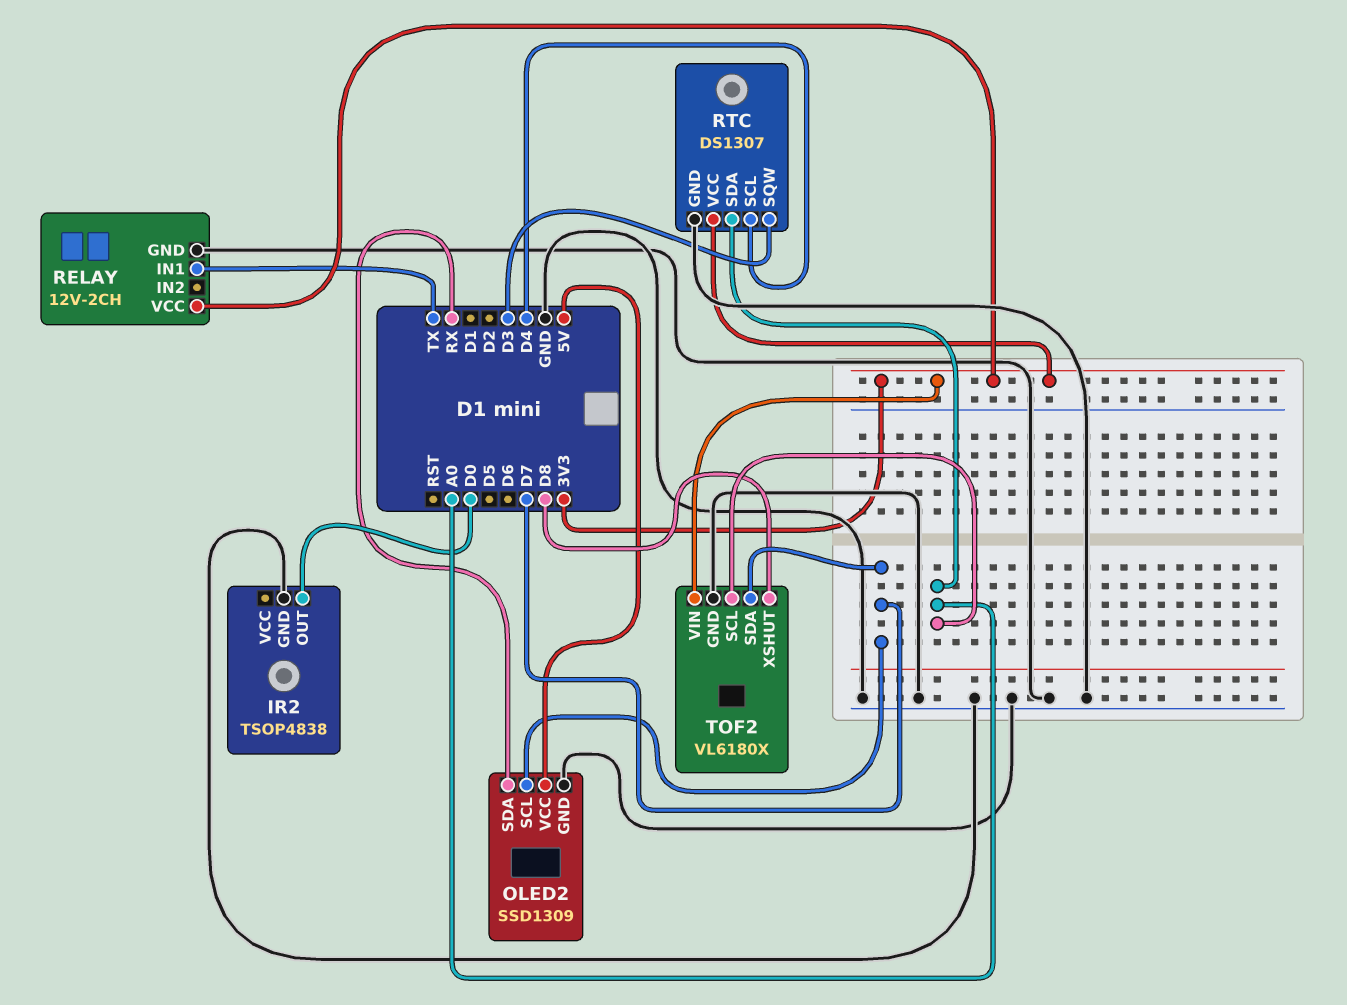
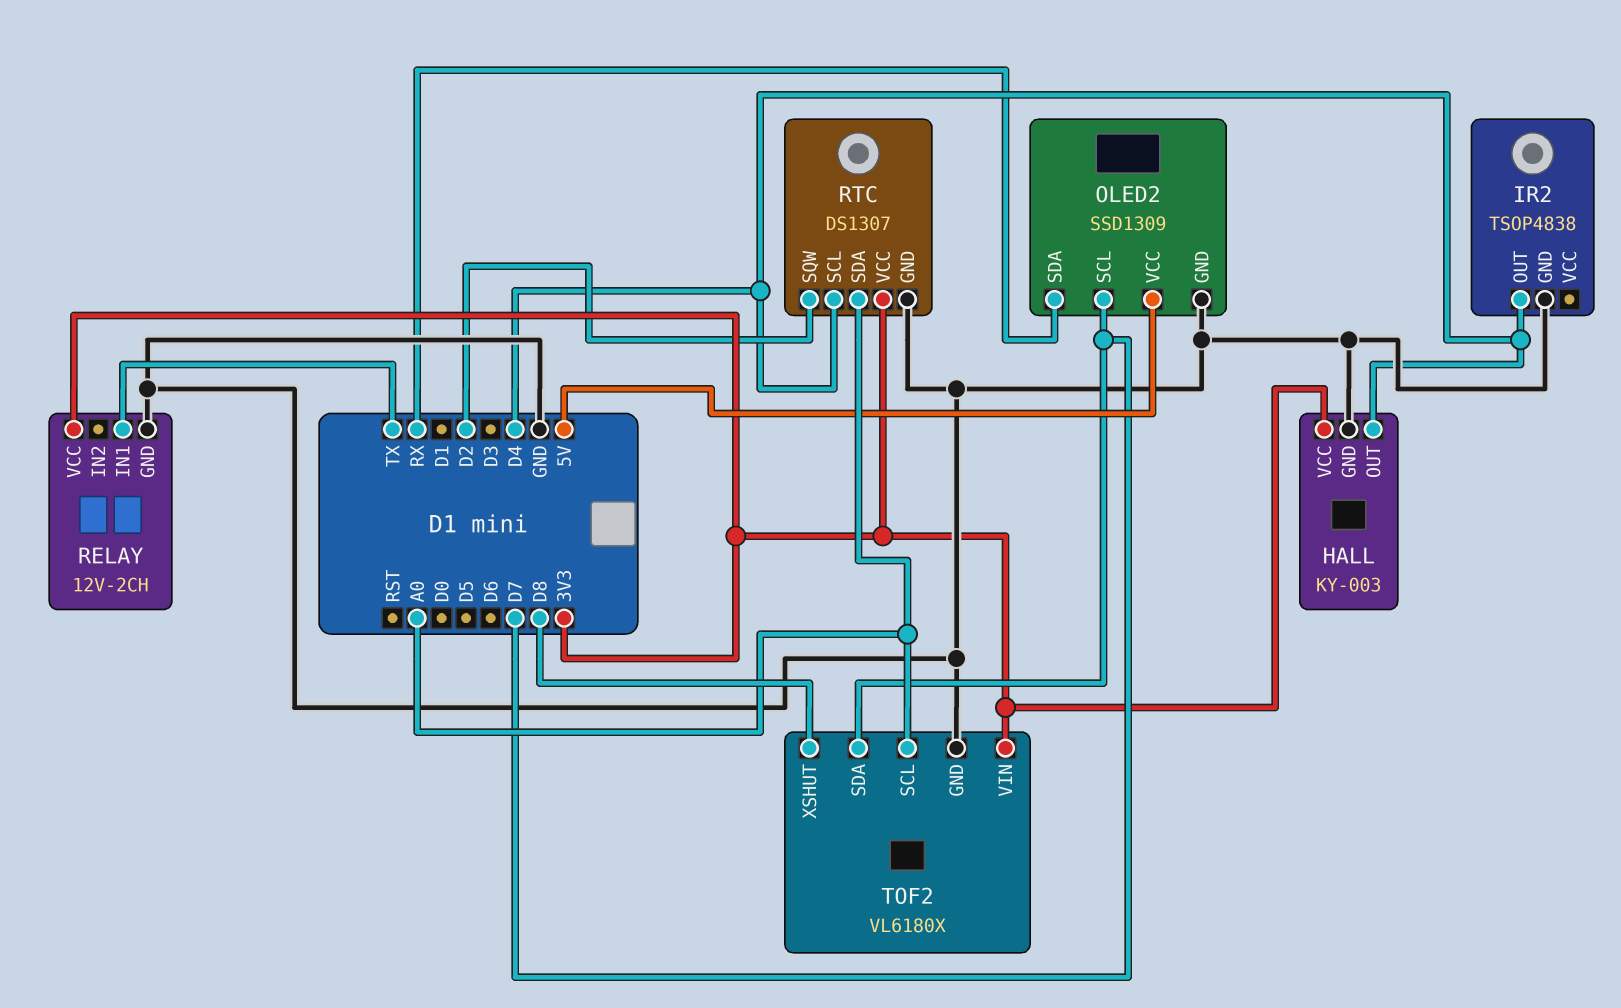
HALL: none -> KY-003
HALL pin GND: none -> GND
HALL pin OUT: none -> D4
HALL pin VCC: none -> 3V3
IR2 pin OUT: D0 -> D4
RTC pin SQW: D3 -> D2

